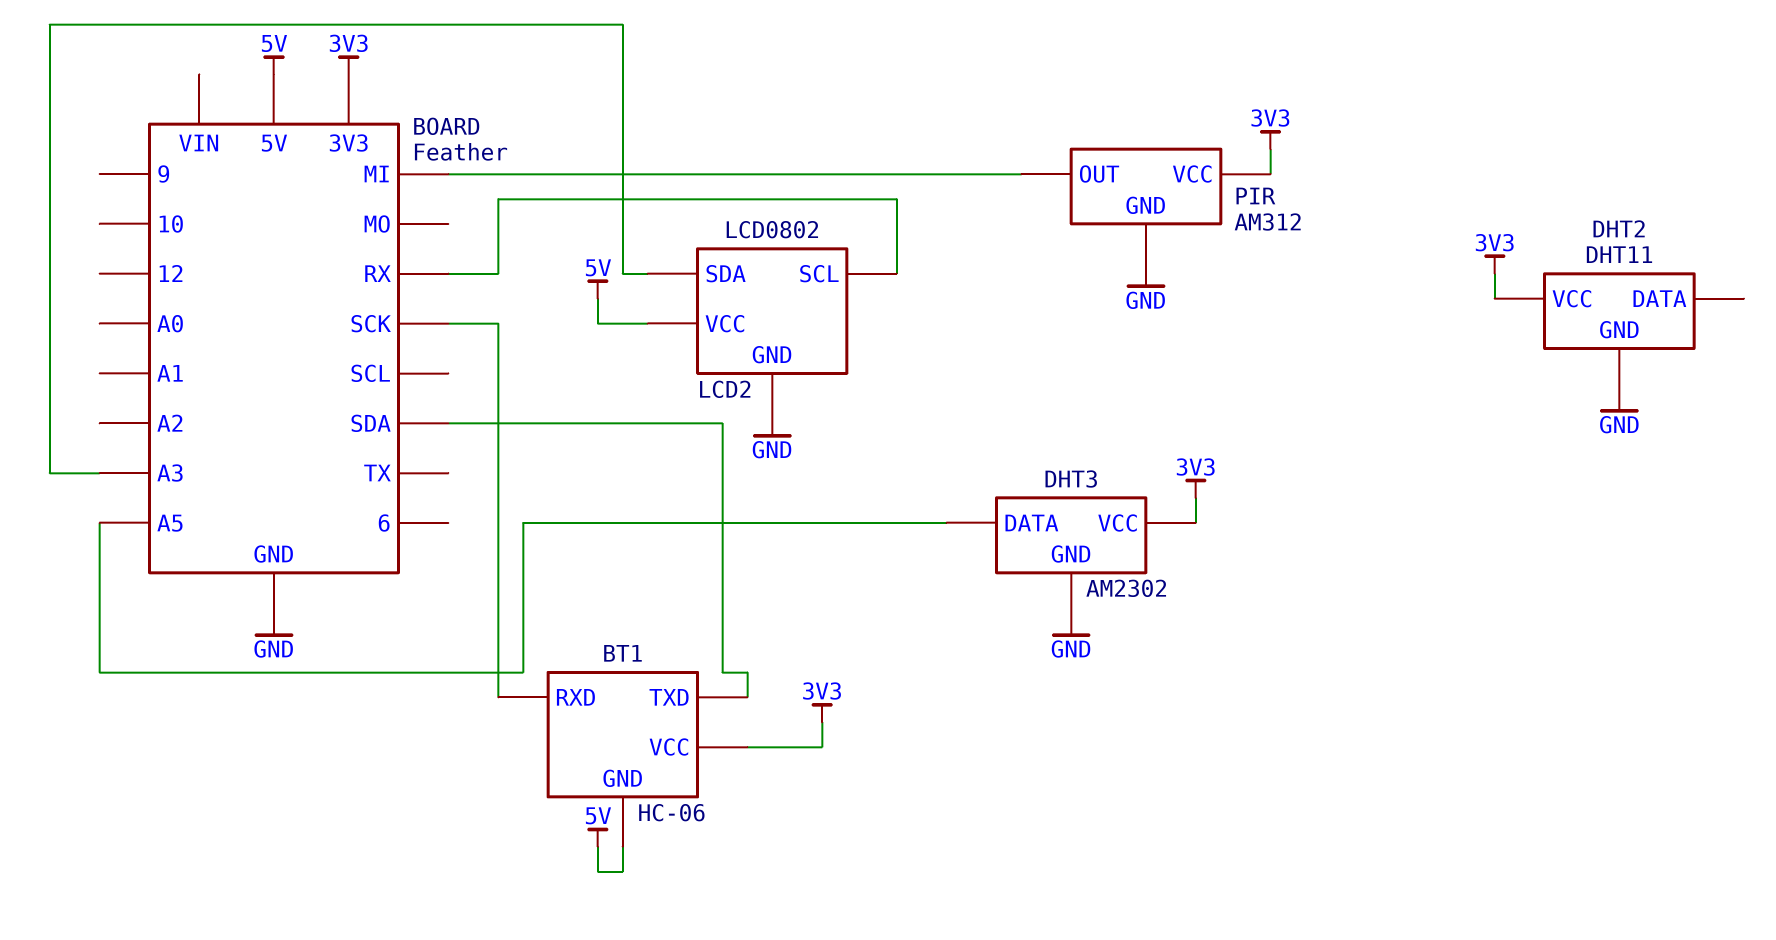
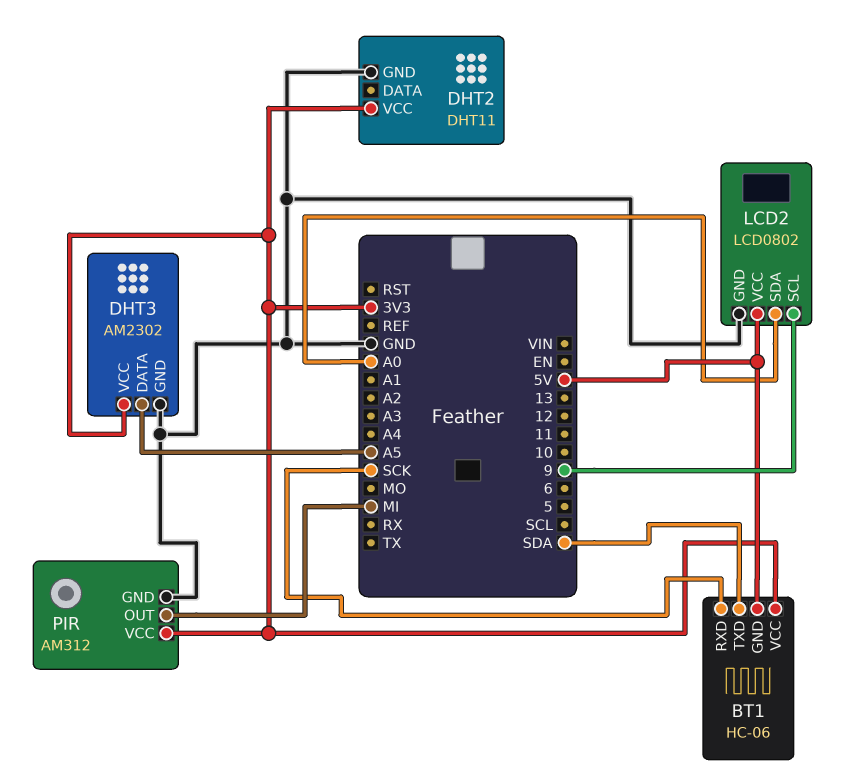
LCD2 pin SCL: RX -> 9
LCD2 pin SDA: A3 -> A0

